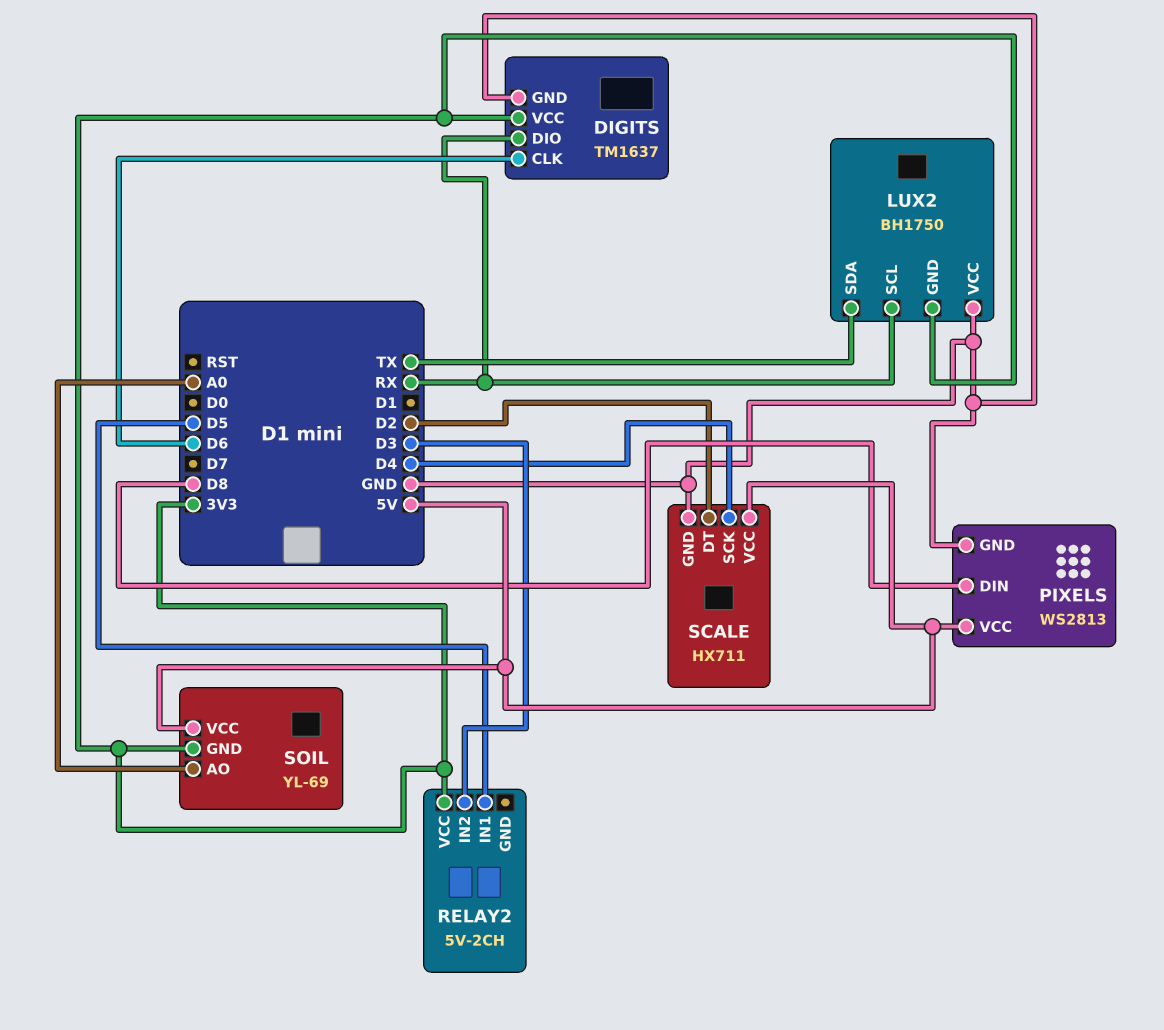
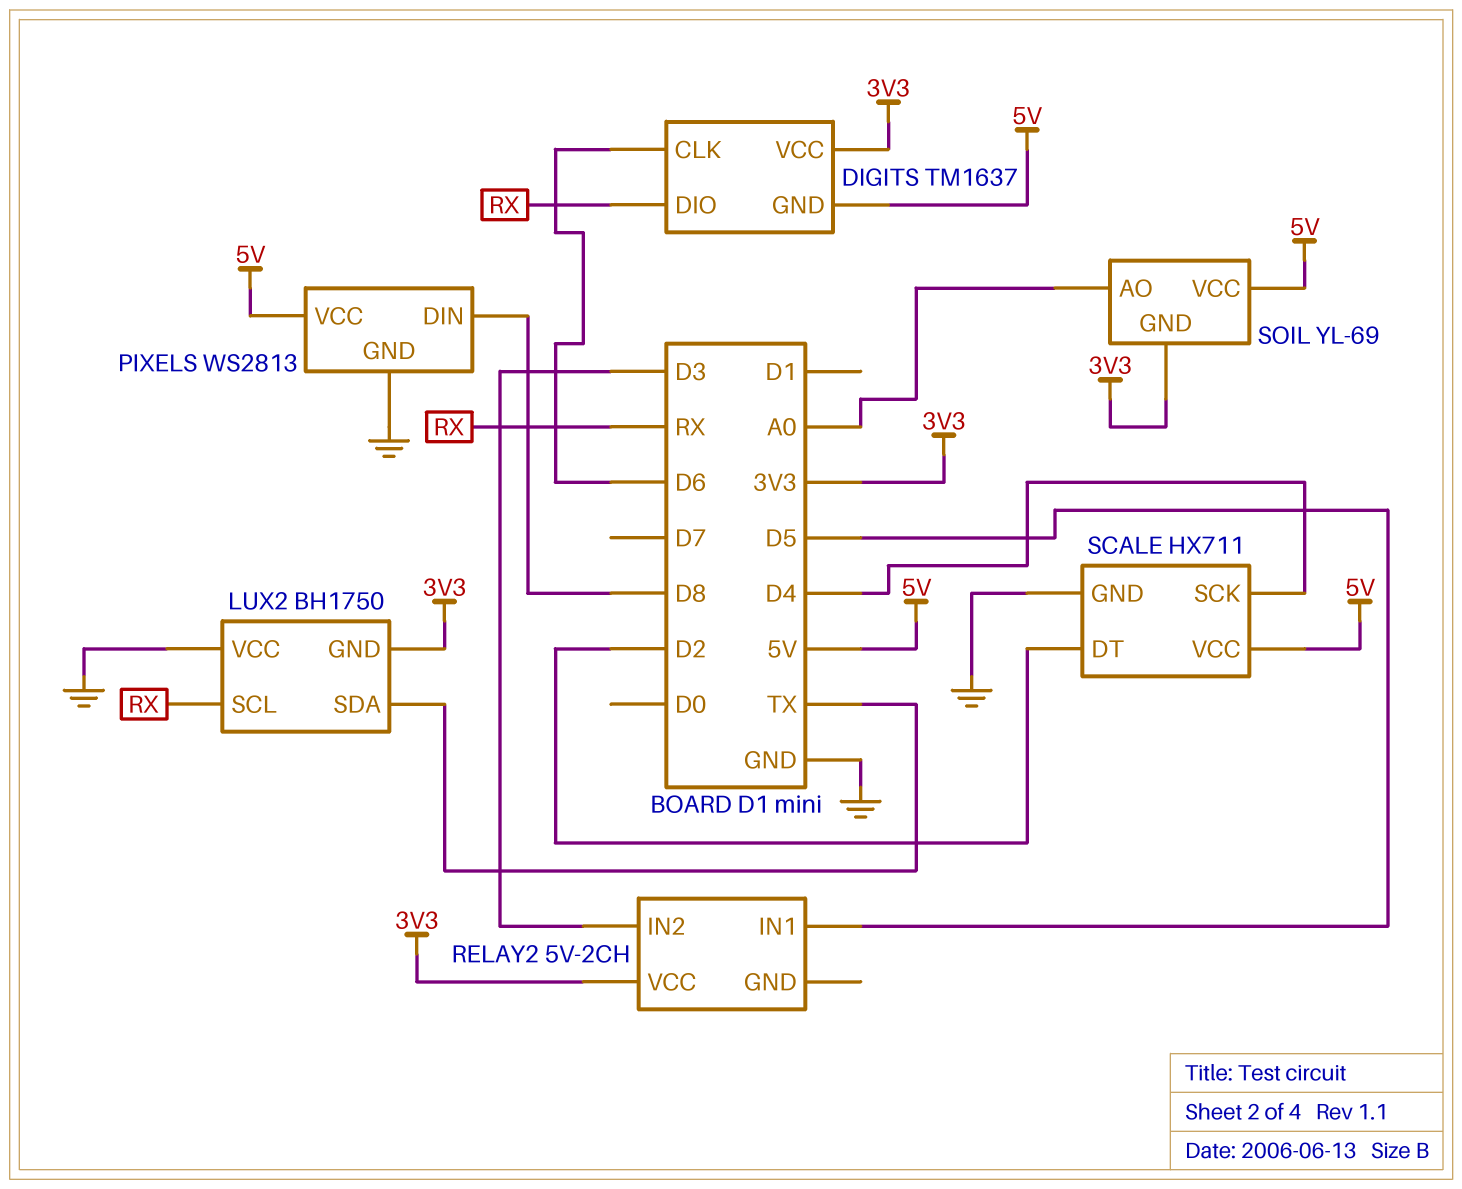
DIGITS pin GND: GND -> 5V

